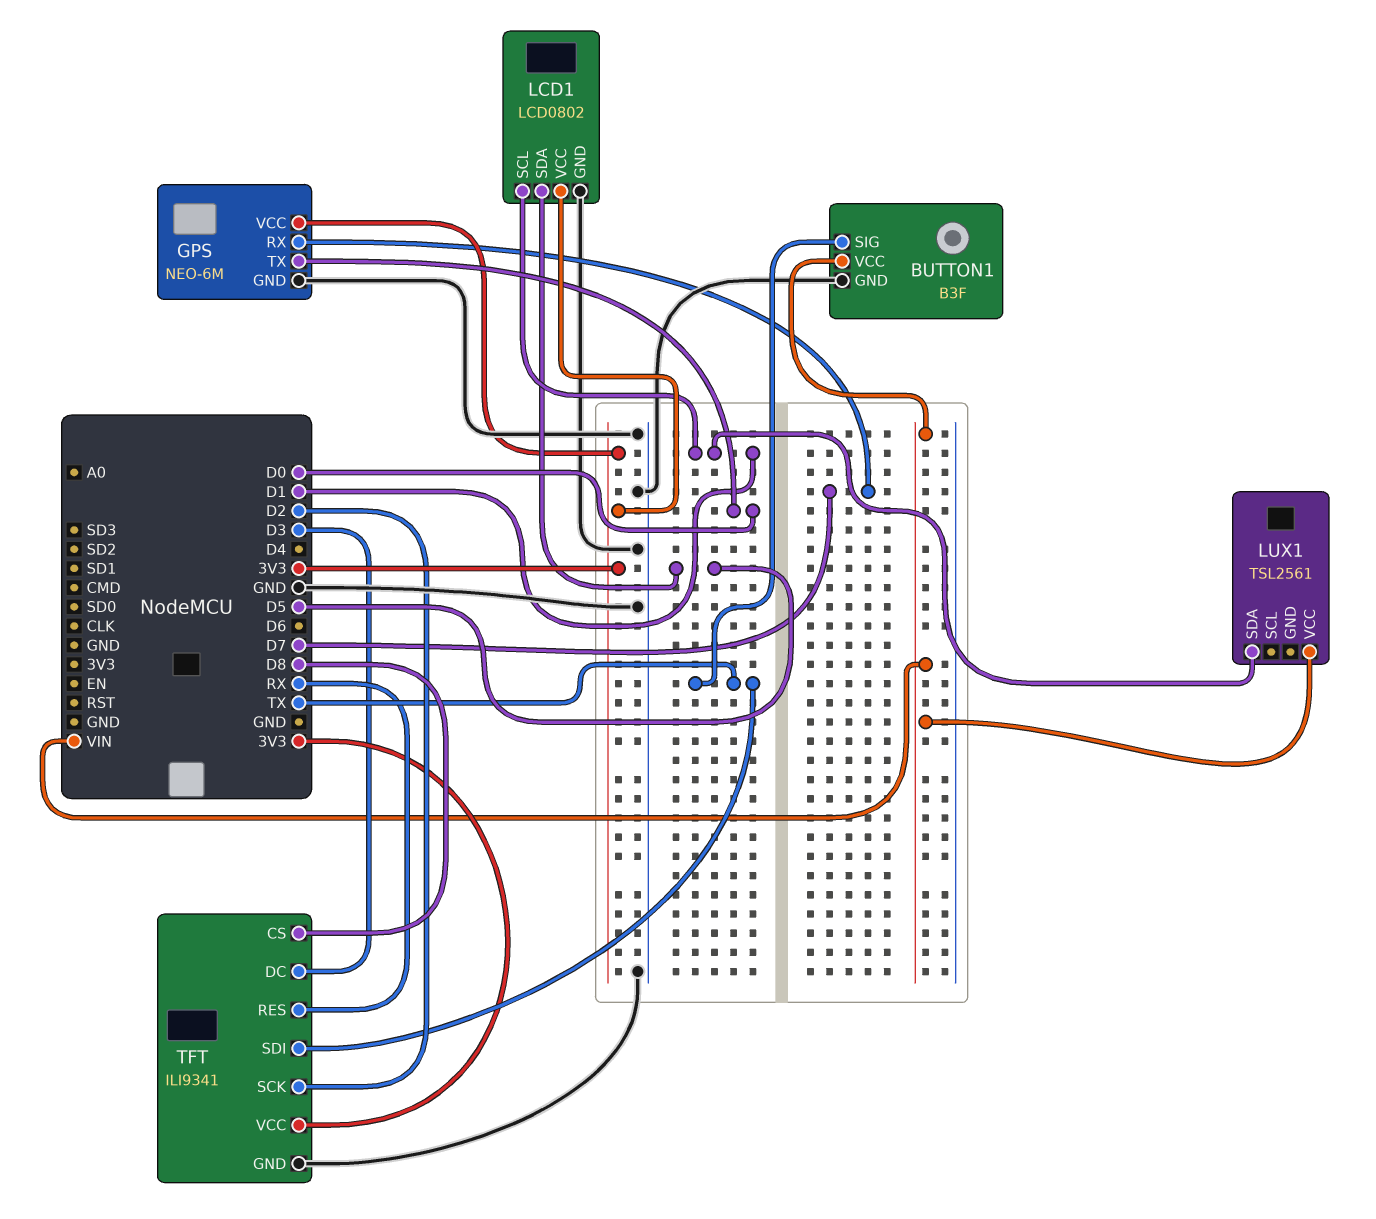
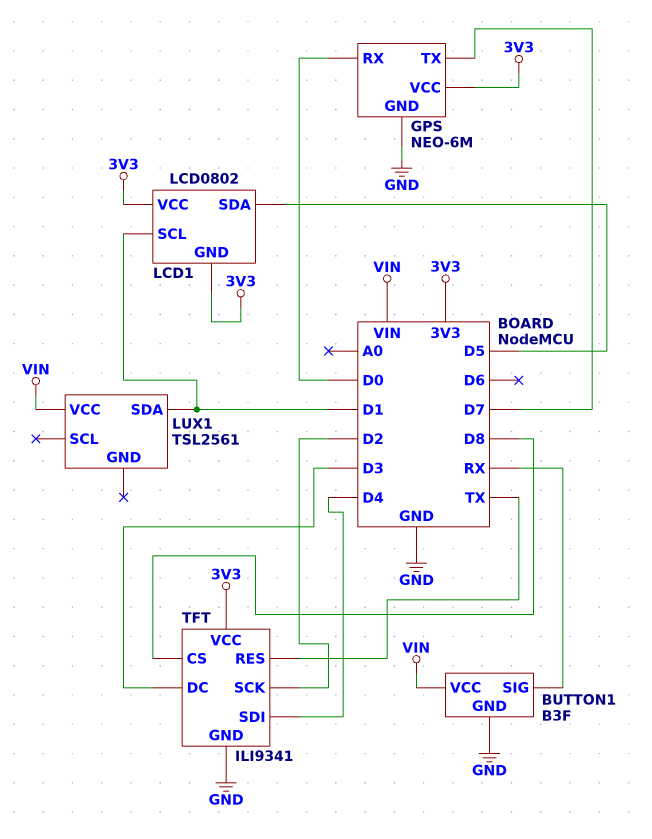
BUTTON1 pin SIG: TX -> RX
GPS pin RX: D7 -> D0
GPS pin TX: D0 -> D7
LCD1 pin GND: GND -> 3V3
TFT pin RES: RX -> TX
TFT pin SDI: TX -> D4

